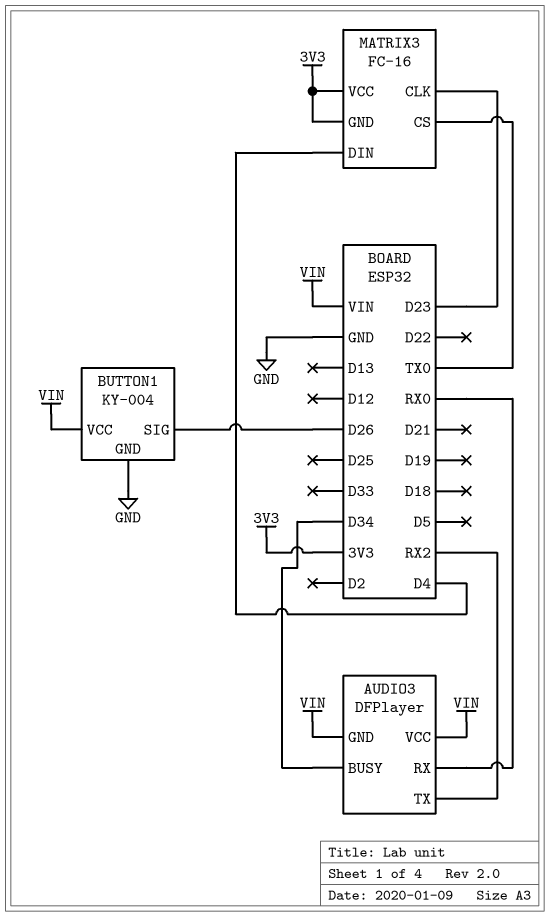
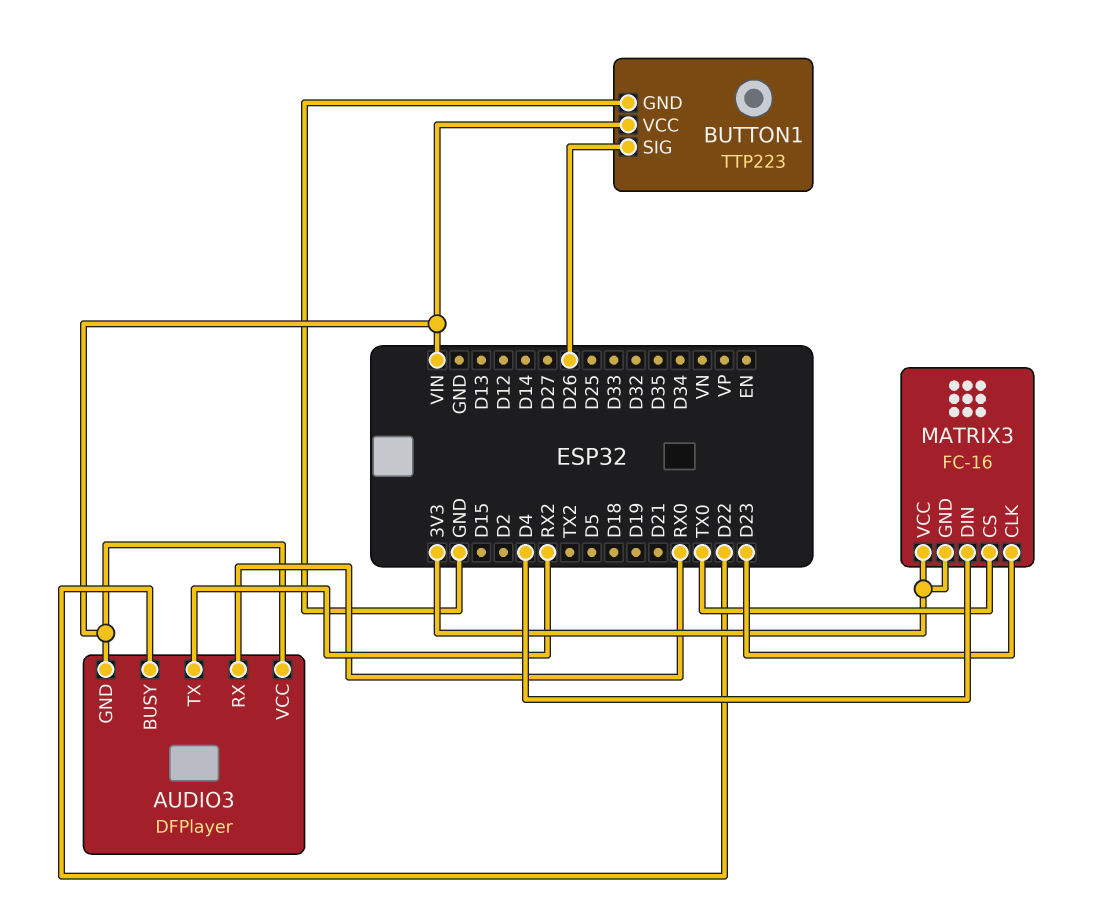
AUDIO3 pin BUSY: D34 -> D22
BUTTON1: KY-004 -> TTP223

